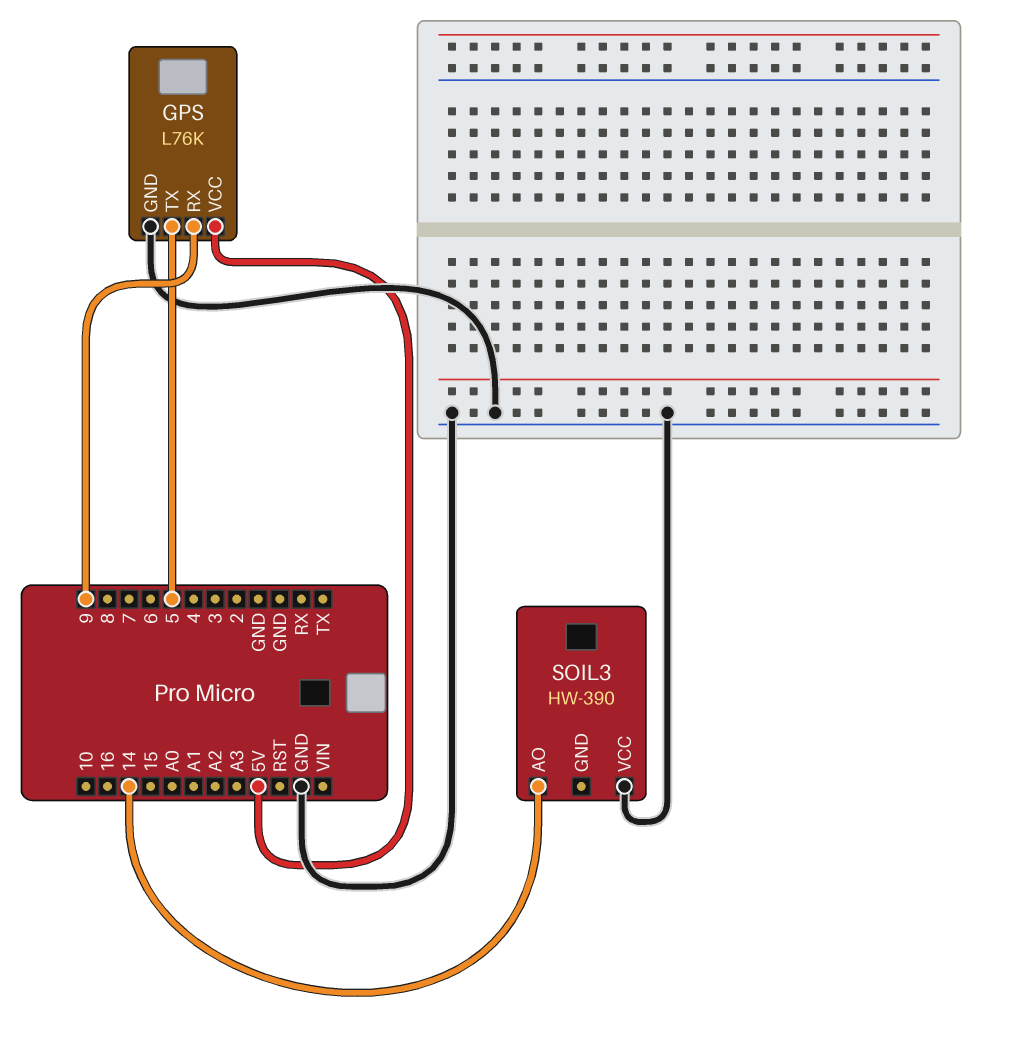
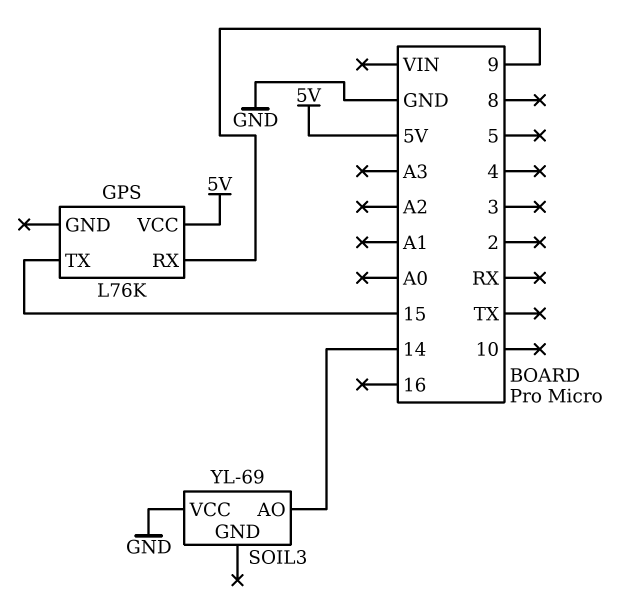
GPS pin GND: GND -> none
GPS pin TX: 5 -> 15
SOIL3: HW-390 -> YL-69

